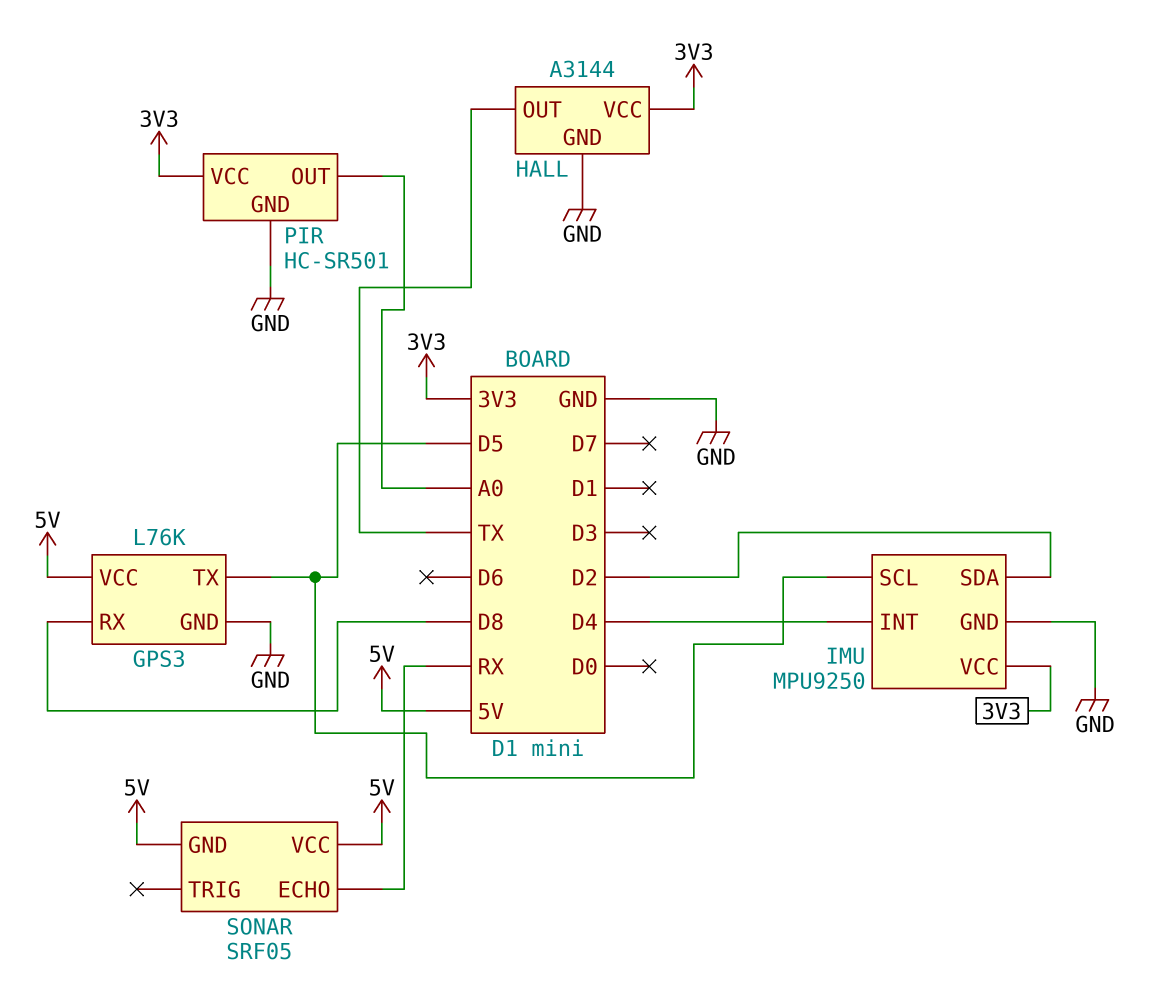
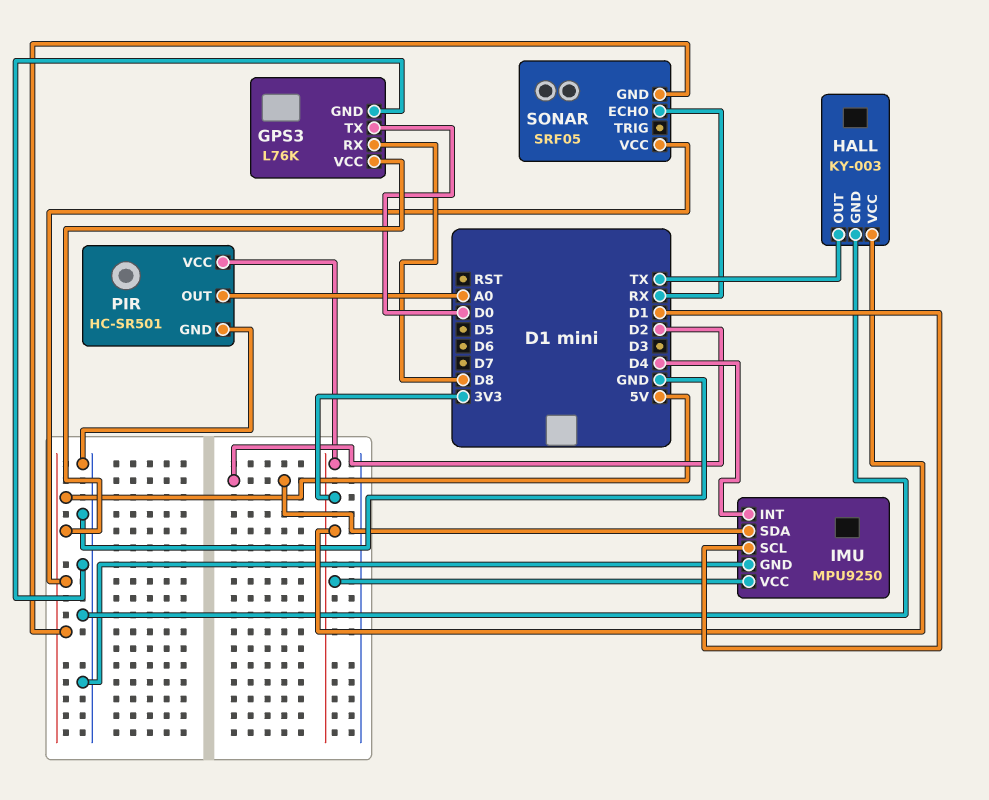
GPS3 pin TX: D5 -> D0
HALL: A3144 -> KY-003
IMU pin SCL: D5 -> D1

